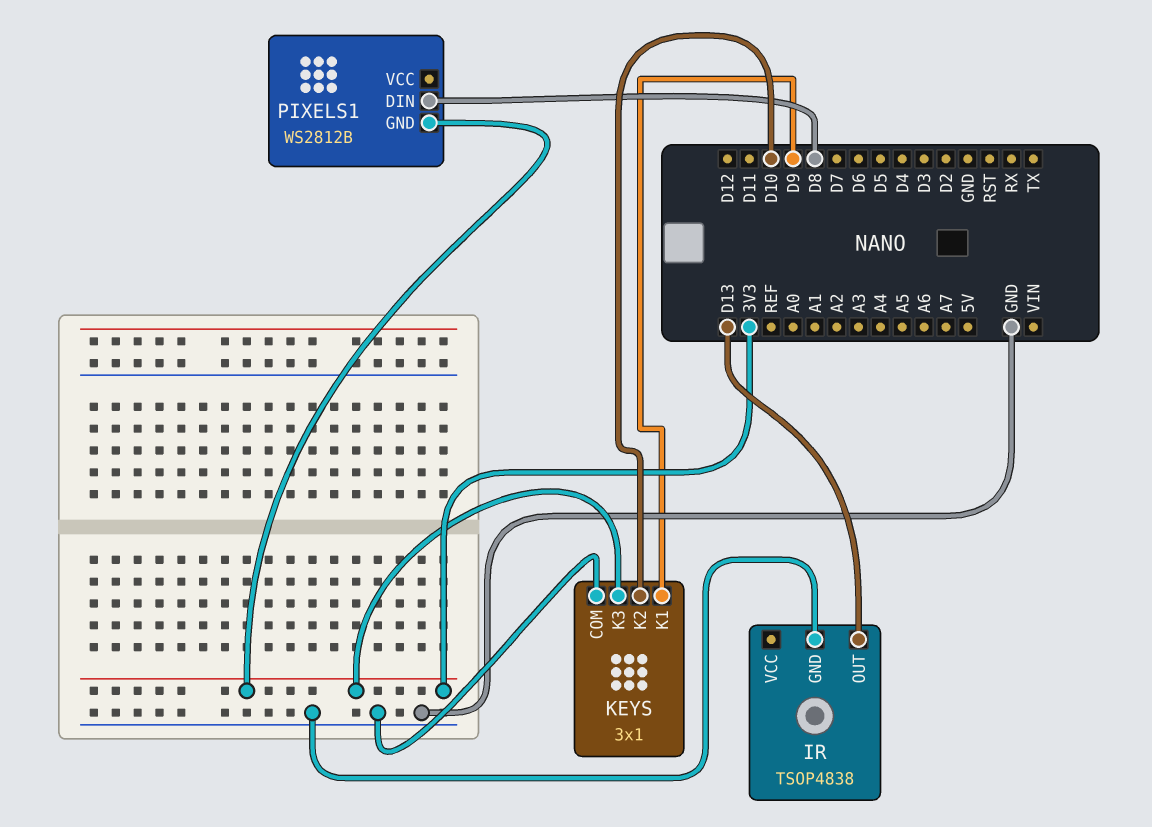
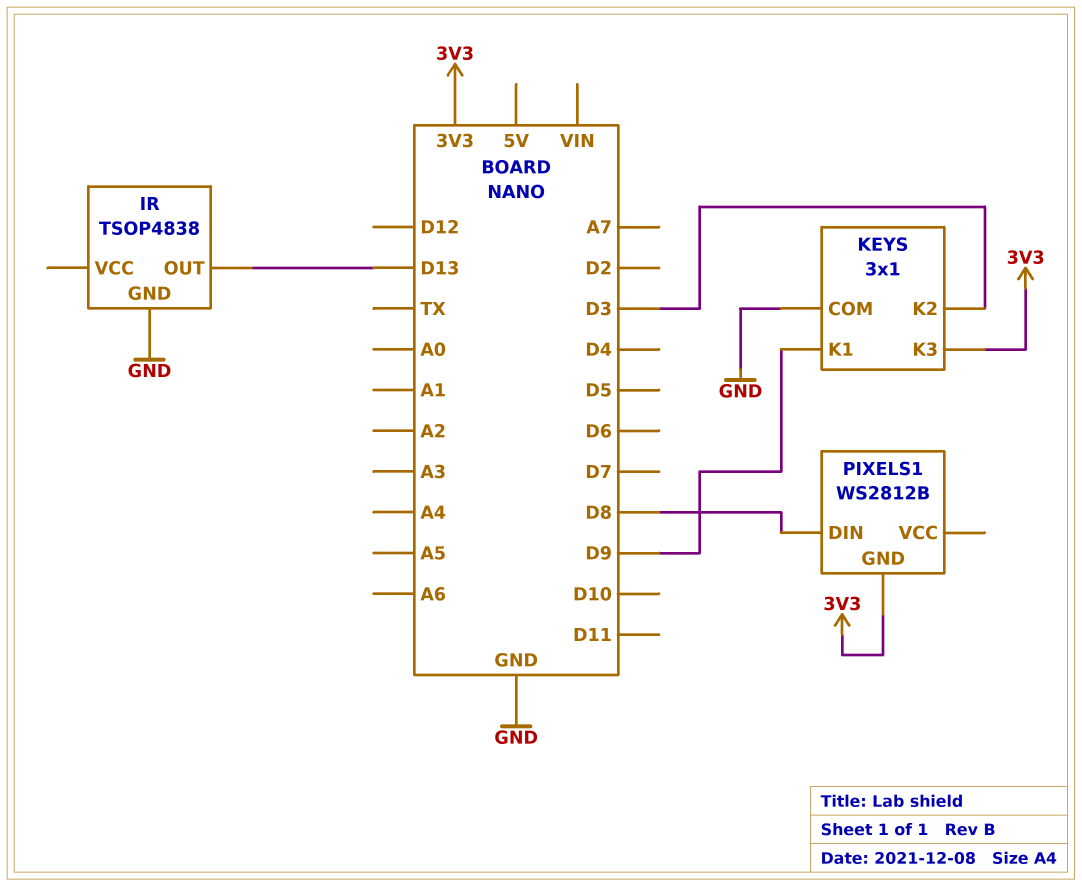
KEYS pin K2: D10 -> D3

